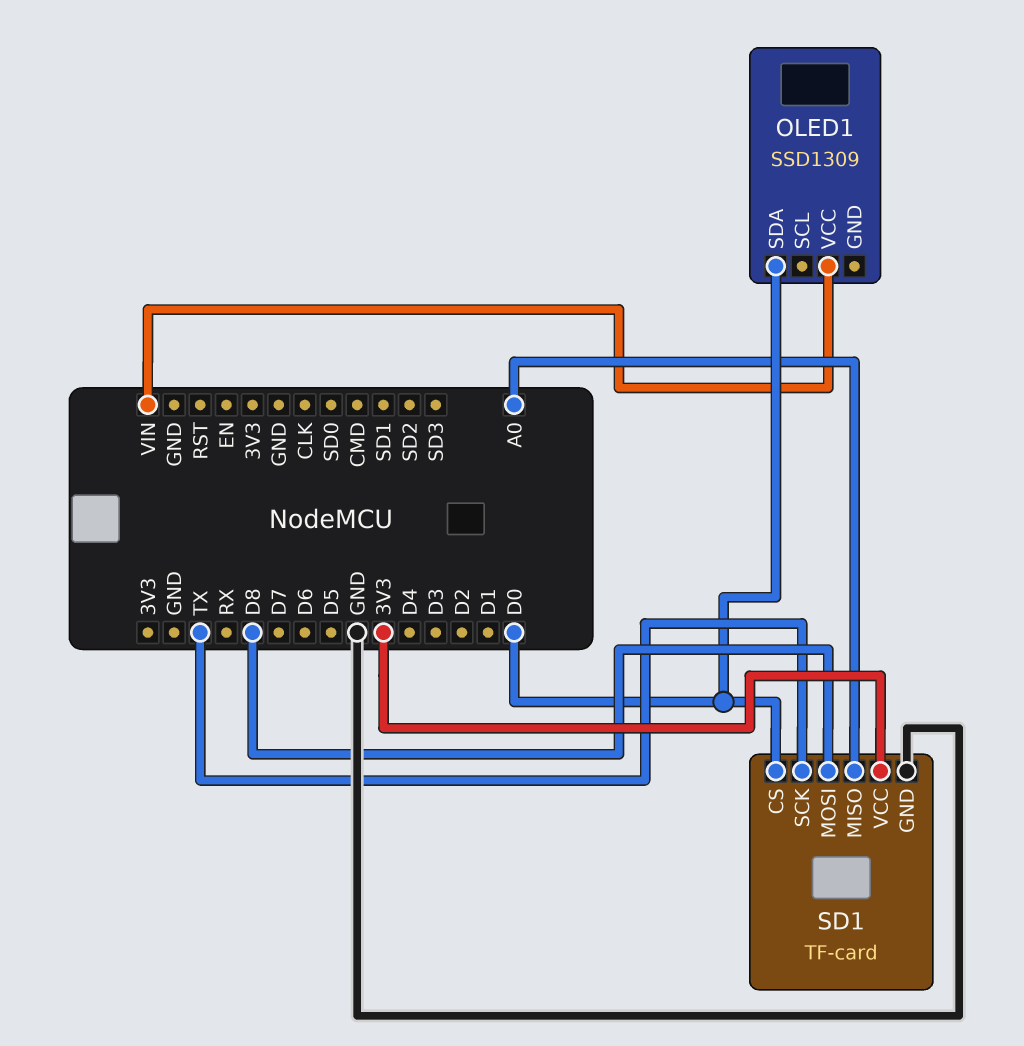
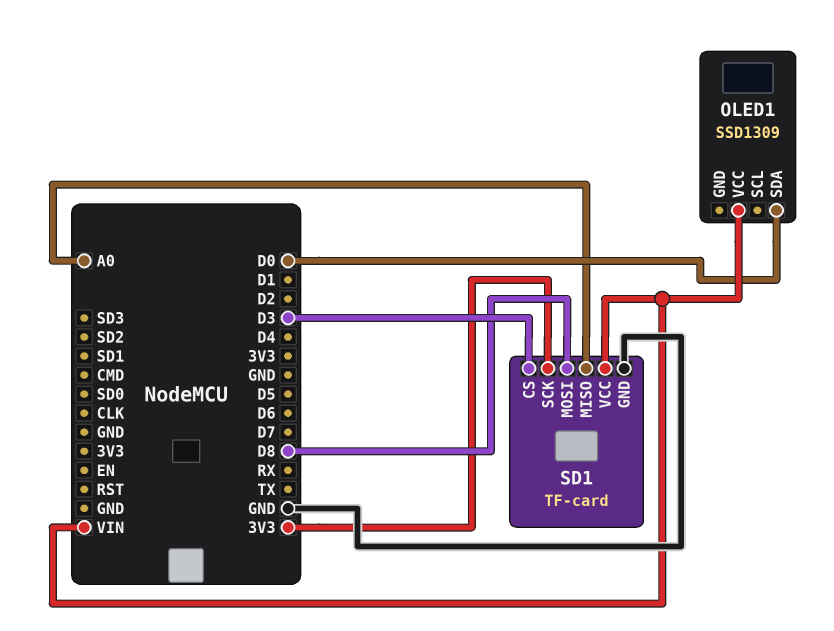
SD1 pin CS: D0 -> D3
SD1 pin SCK: TX -> 3V3
SD1 pin VCC: 3V3 -> VIN

